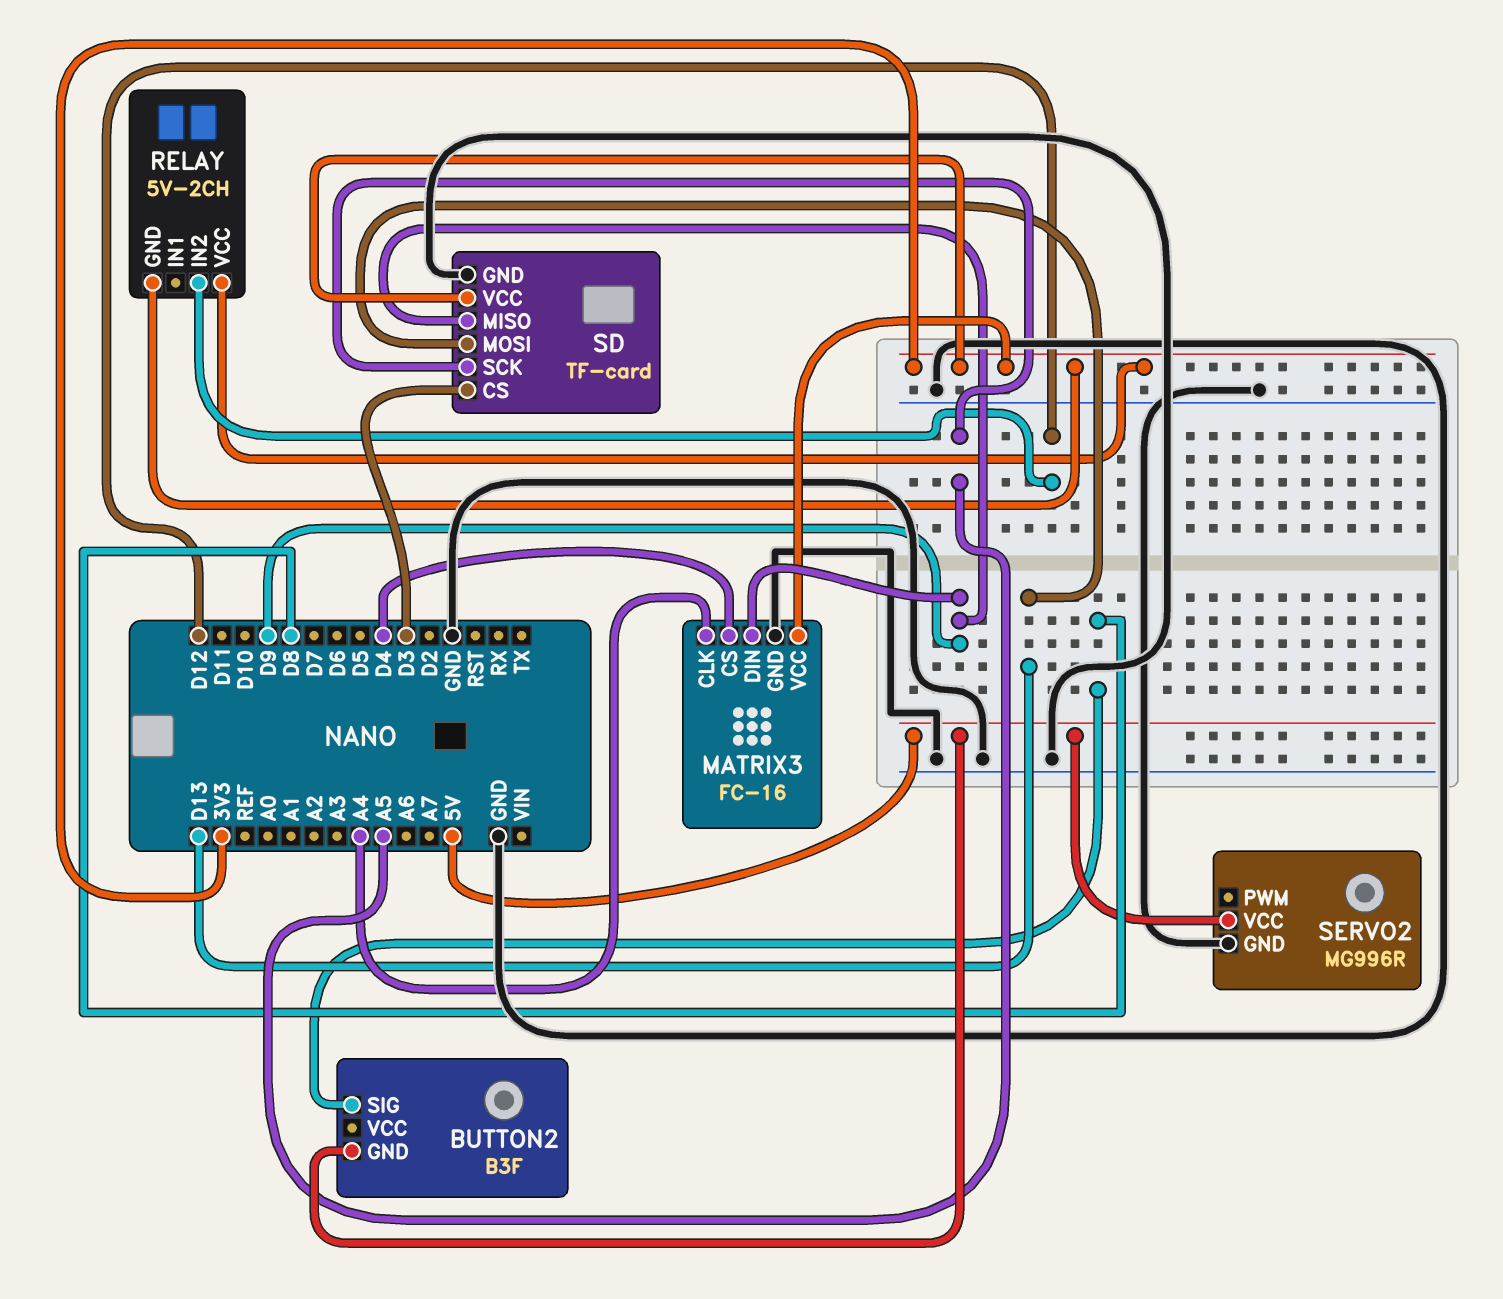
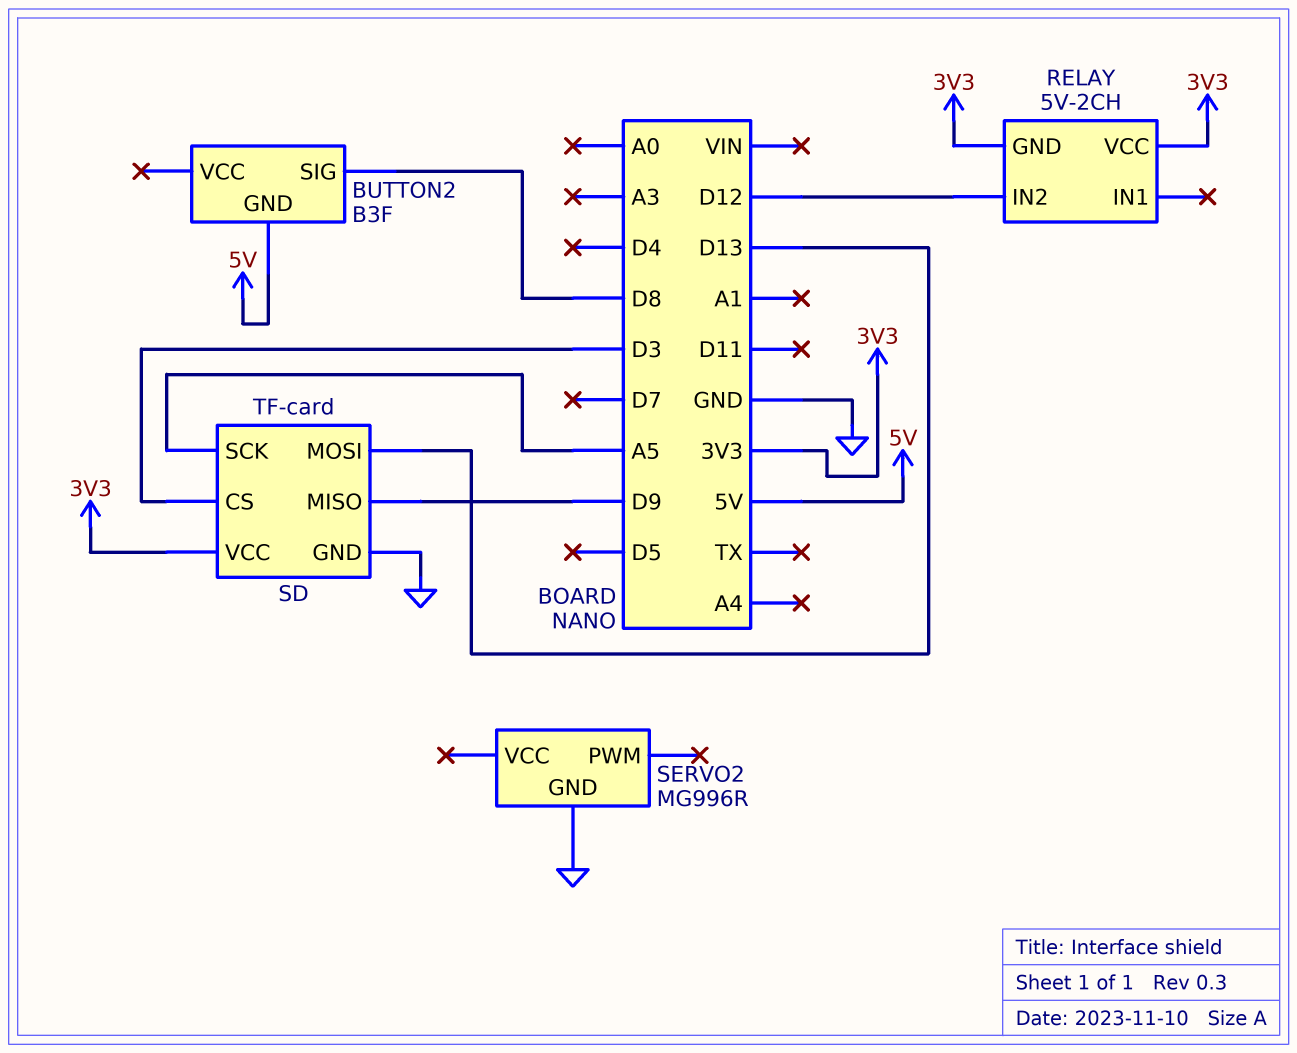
MATRIX3: FC-16 -> none
MATRIX3 pin CLK: A4 -> none
MATRIX3 pin CS: D4 -> none
MATRIX3 pin DIN: D9 -> none
MATRIX3 pin GND: GND -> none
MATRIX3 pin VCC: 3V3 -> none
SERVO2 pin VCC: 5V -> none

